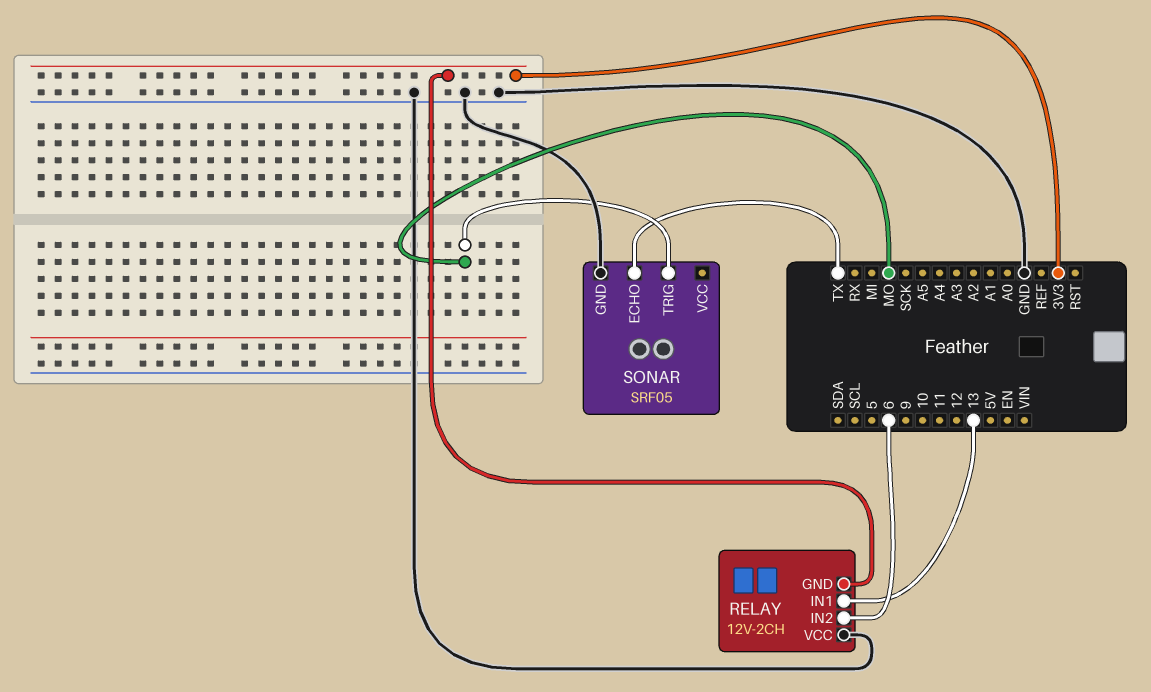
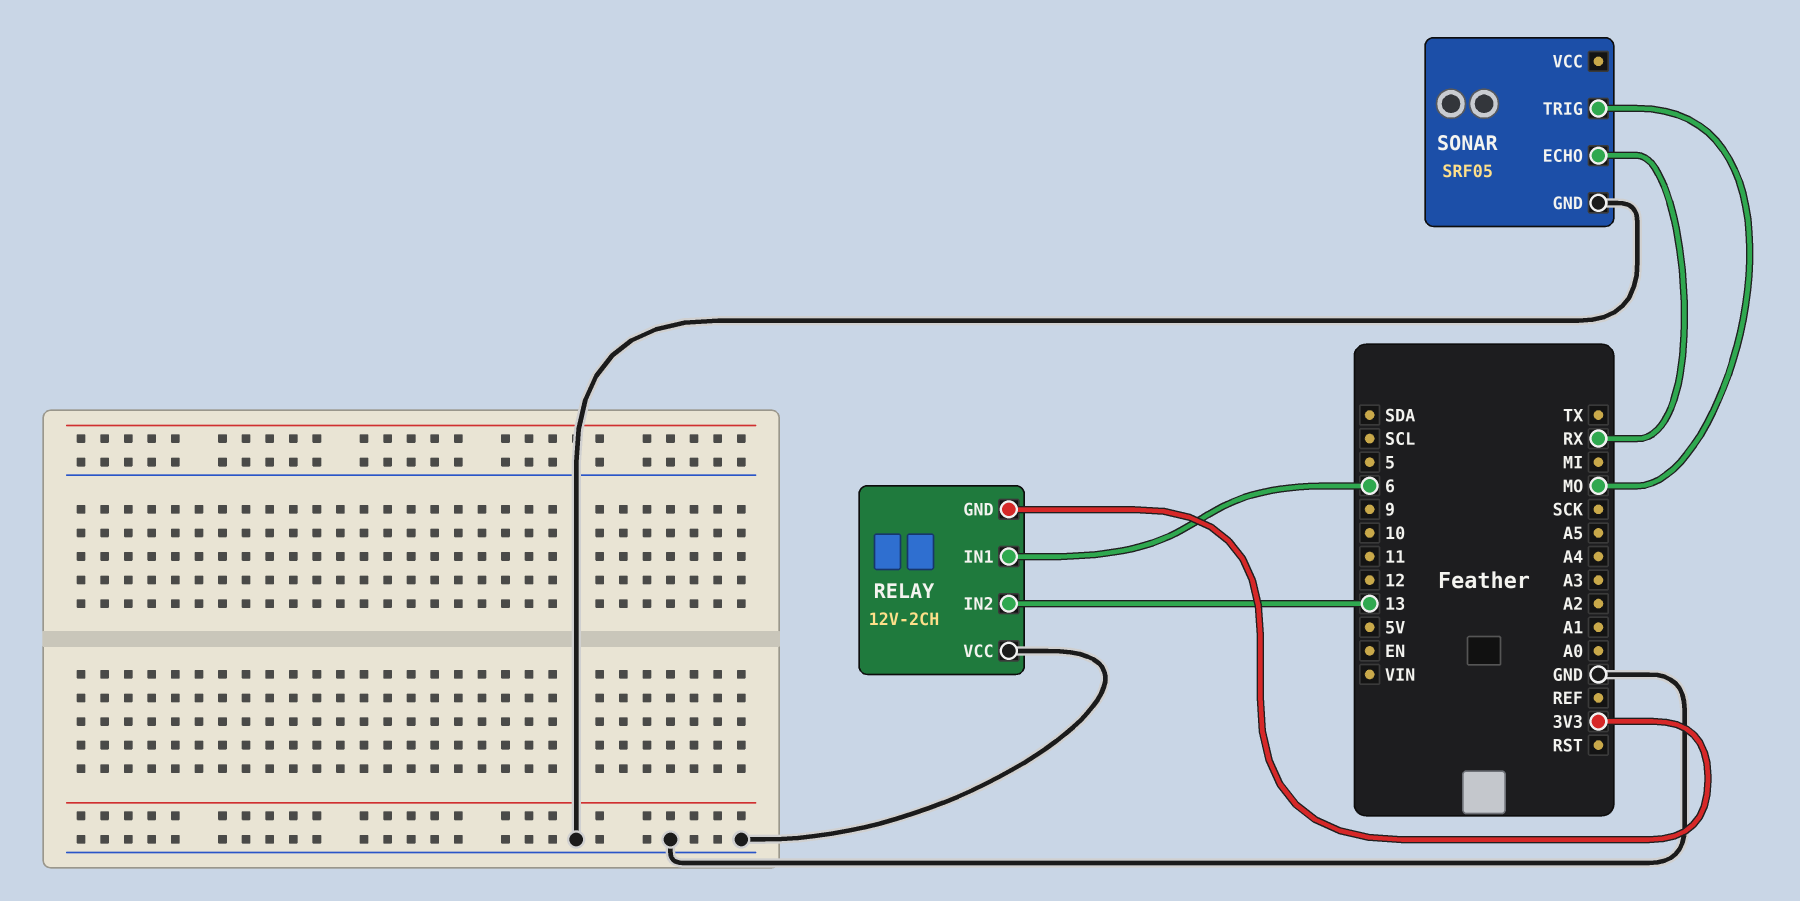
RELAY pin IN1: 13 -> 6
RELAY pin IN2: 6 -> 13
SONAR pin ECHO: TX -> RX

